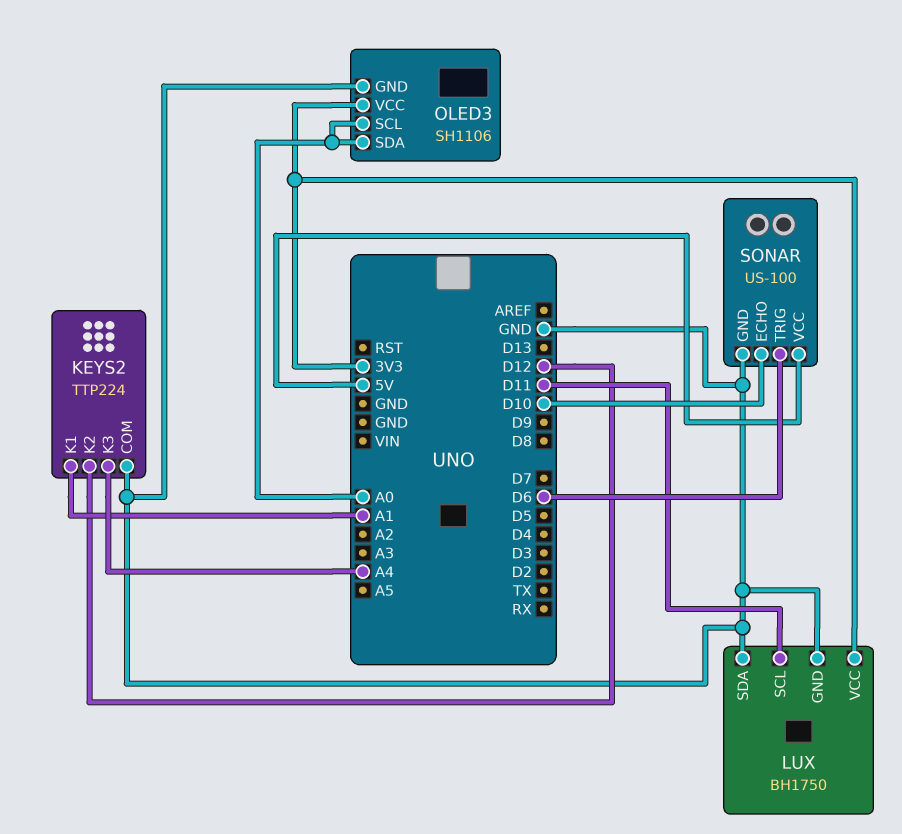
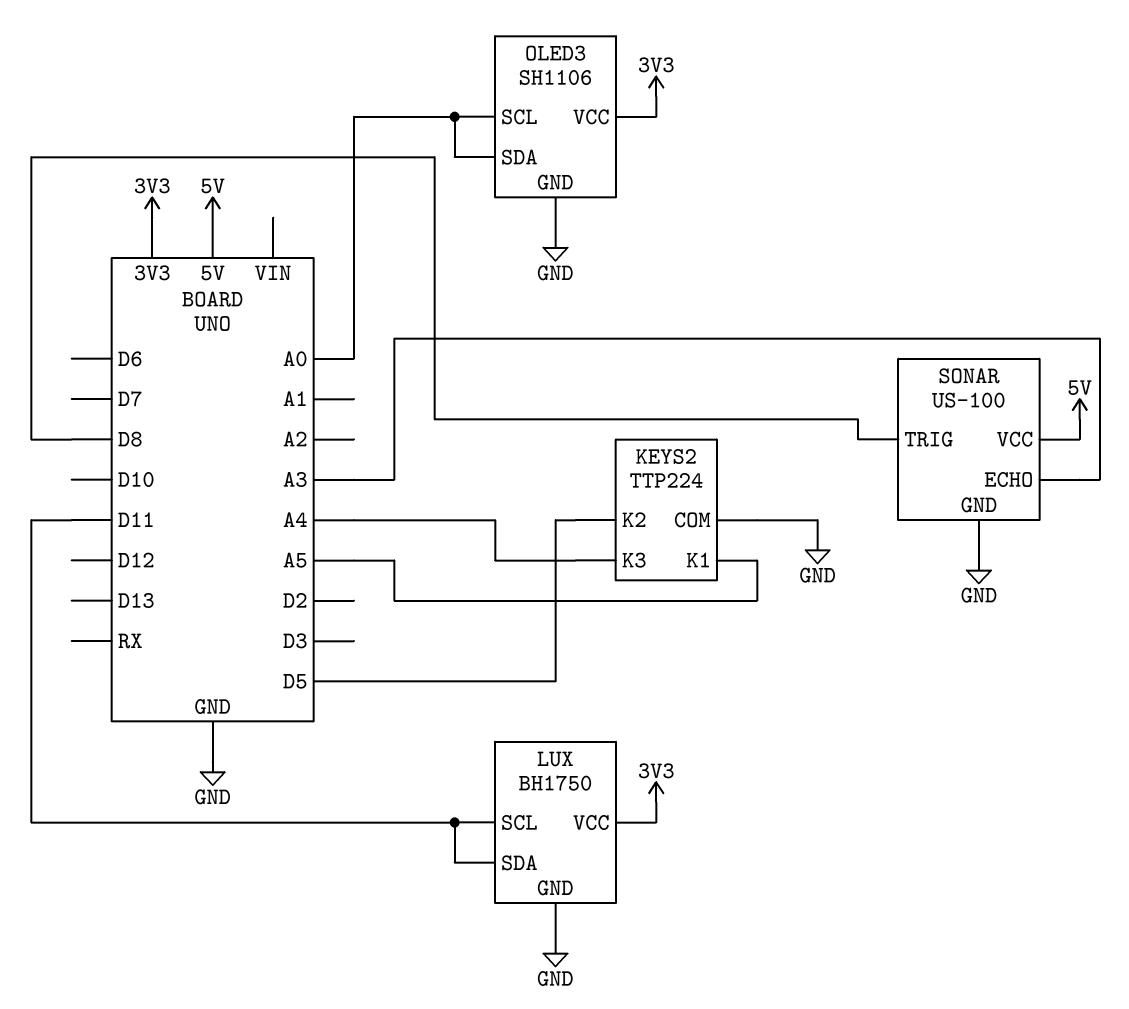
KEYS2 pin K1: A1 -> A5
KEYS2 pin K2: D12 -> D5
LUX pin SDA: GND -> D11
SONAR pin ECHO: D10 -> A3
SONAR pin TRIG: D6 -> D8

